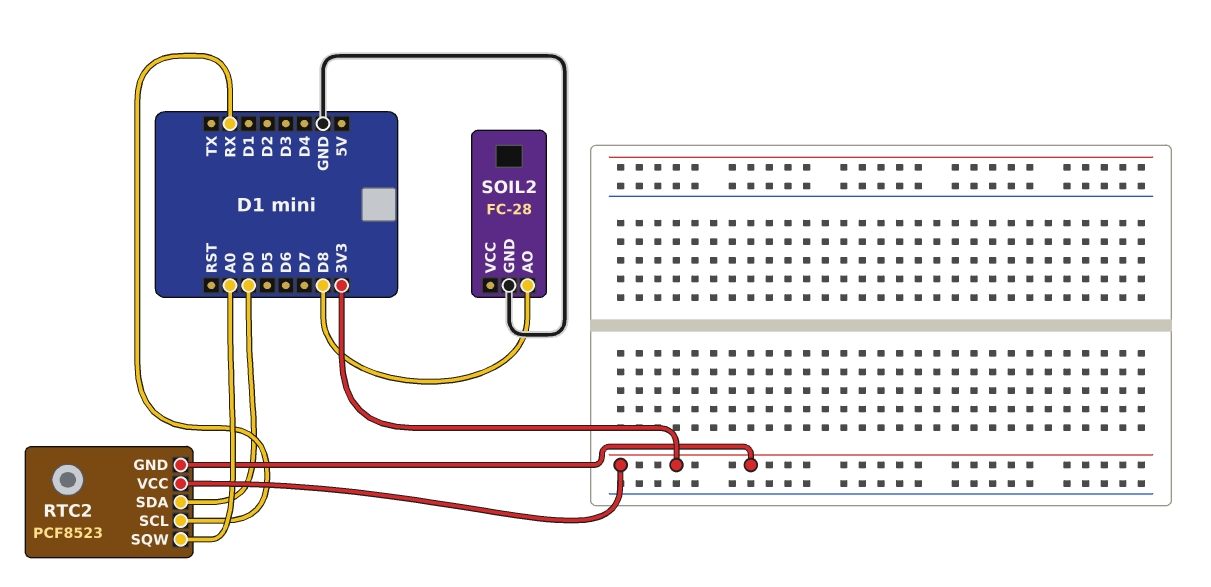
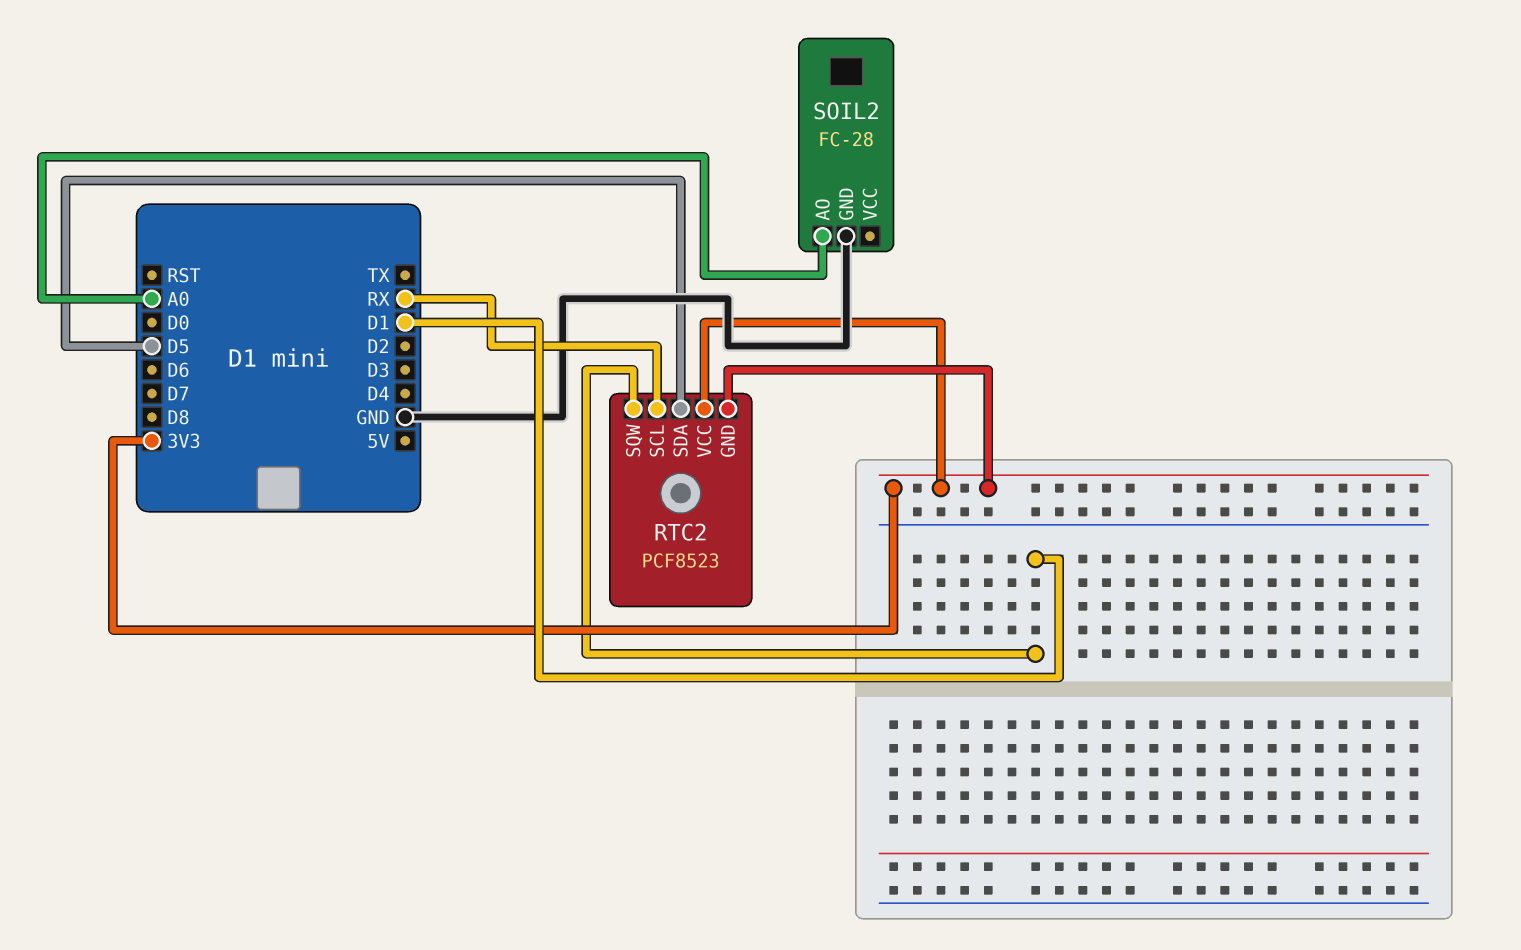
RTC2 pin SDA: D0 -> D5
RTC2 pin SQW: A0 -> D1
SOIL2 pin AO: D8 -> A0

